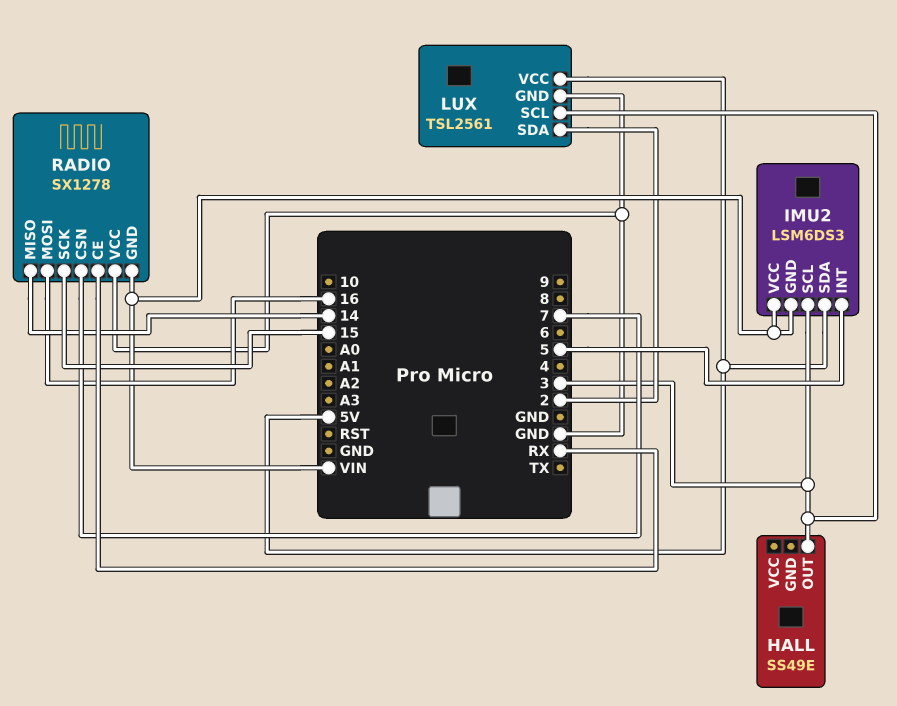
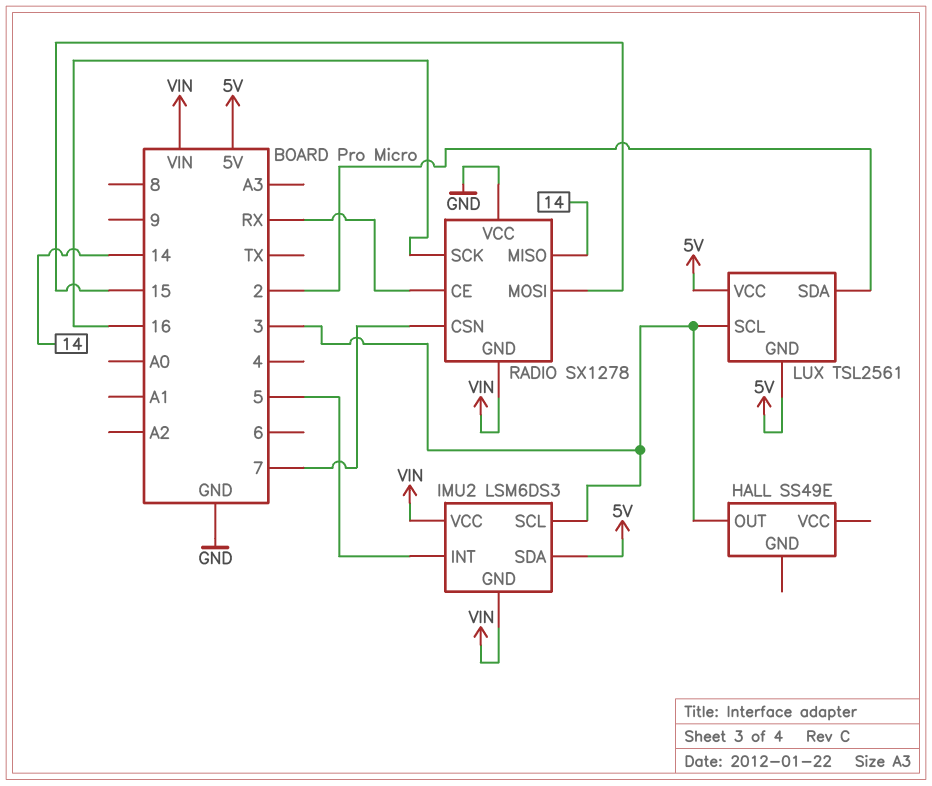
LUX pin GND: GND -> 5V
RADIO pin MOSI: 16 -> 15
RADIO pin SCK: 15 -> 16

